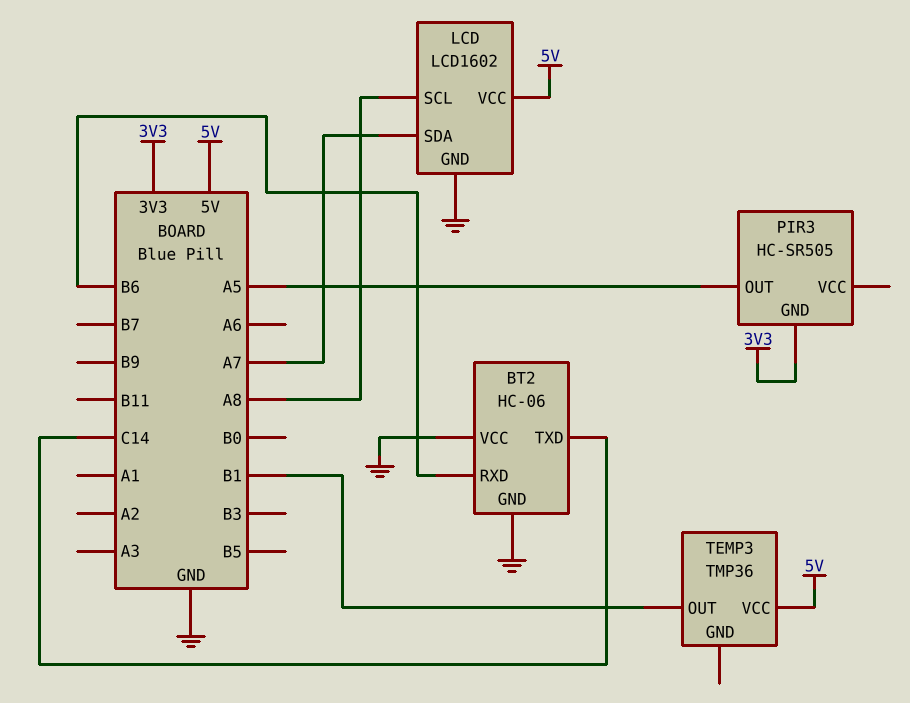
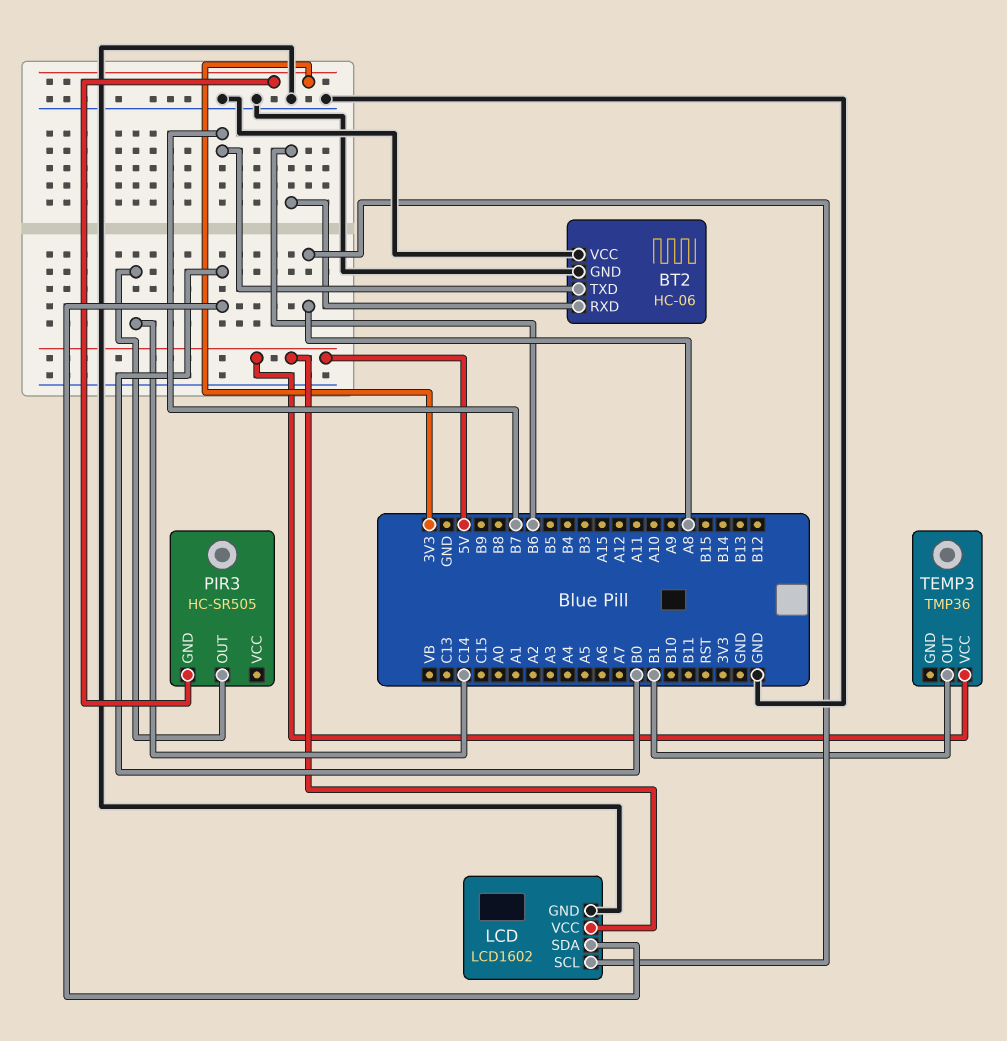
BT2 pin TXD: C14 -> B7
LCD pin SDA: A7 -> B0
PIR3 pin OUT: A5 -> C14

